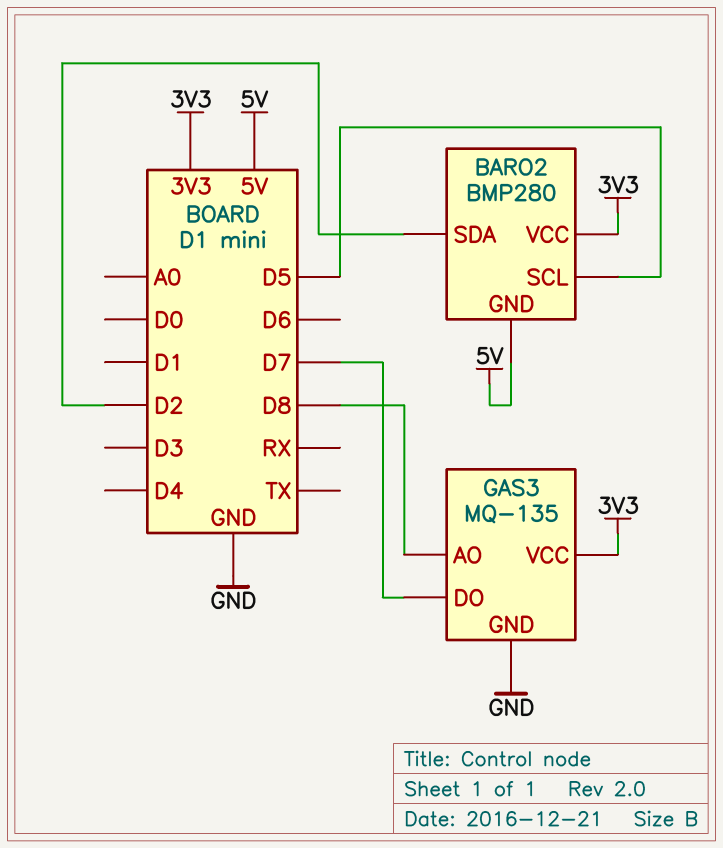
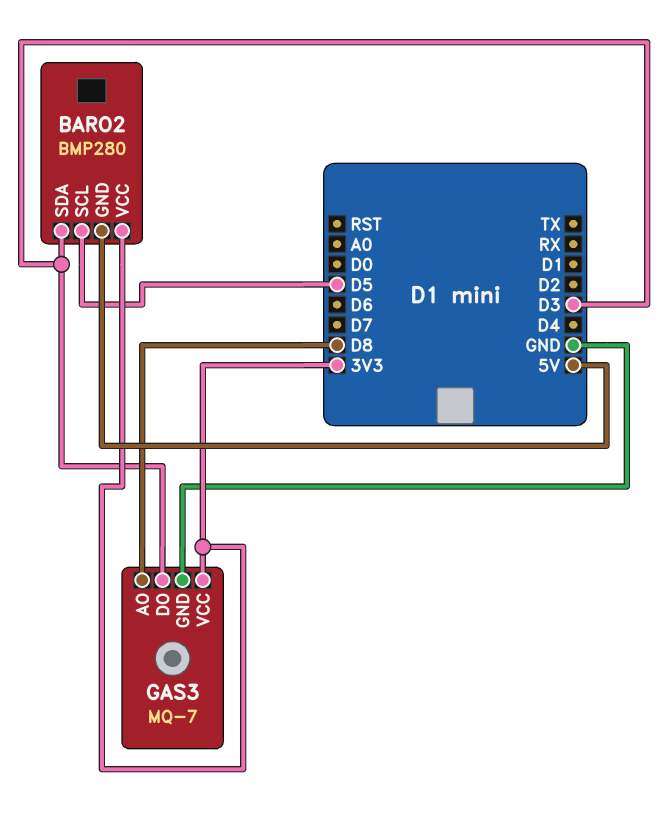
BARO2 pin SDA: D2 -> D3
GAS3: MQ-135 -> MQ-7
GAS3 pin DO: D7 -> D3

